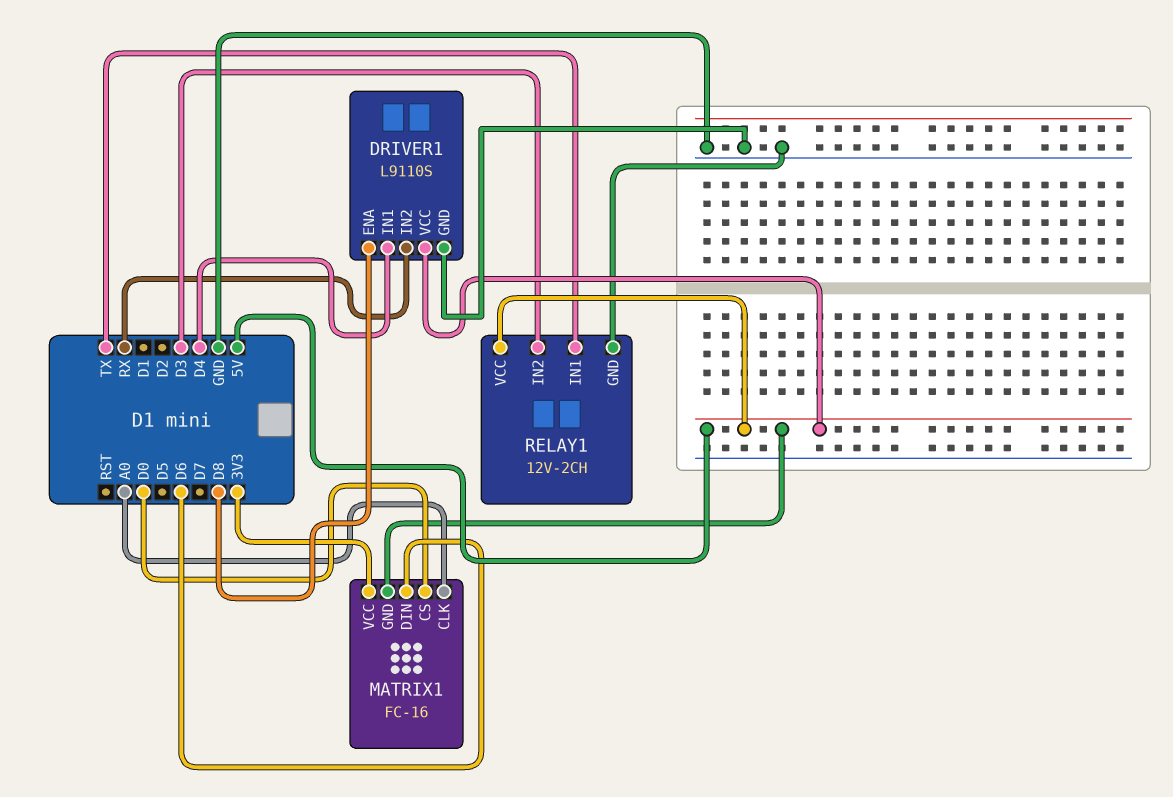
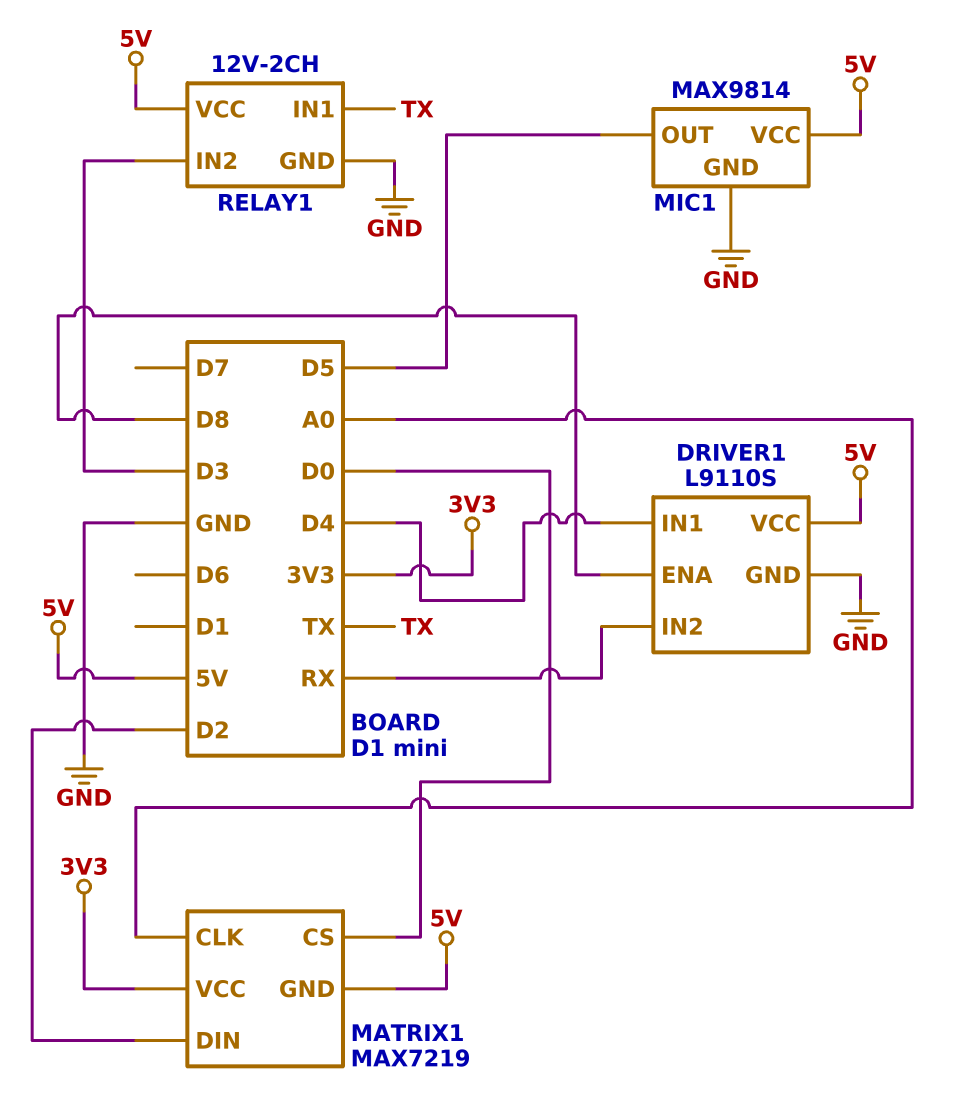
MATRIX1: FC-16 -> MAX7219
MATRIX1 pin DIN: D6 -> D2
MIC1: none -> MAX9814
MIC1 pin GND: none -> GND
MIC1 pin OUT: none -> D5
MIC1 pin VCC: none -> 5V

